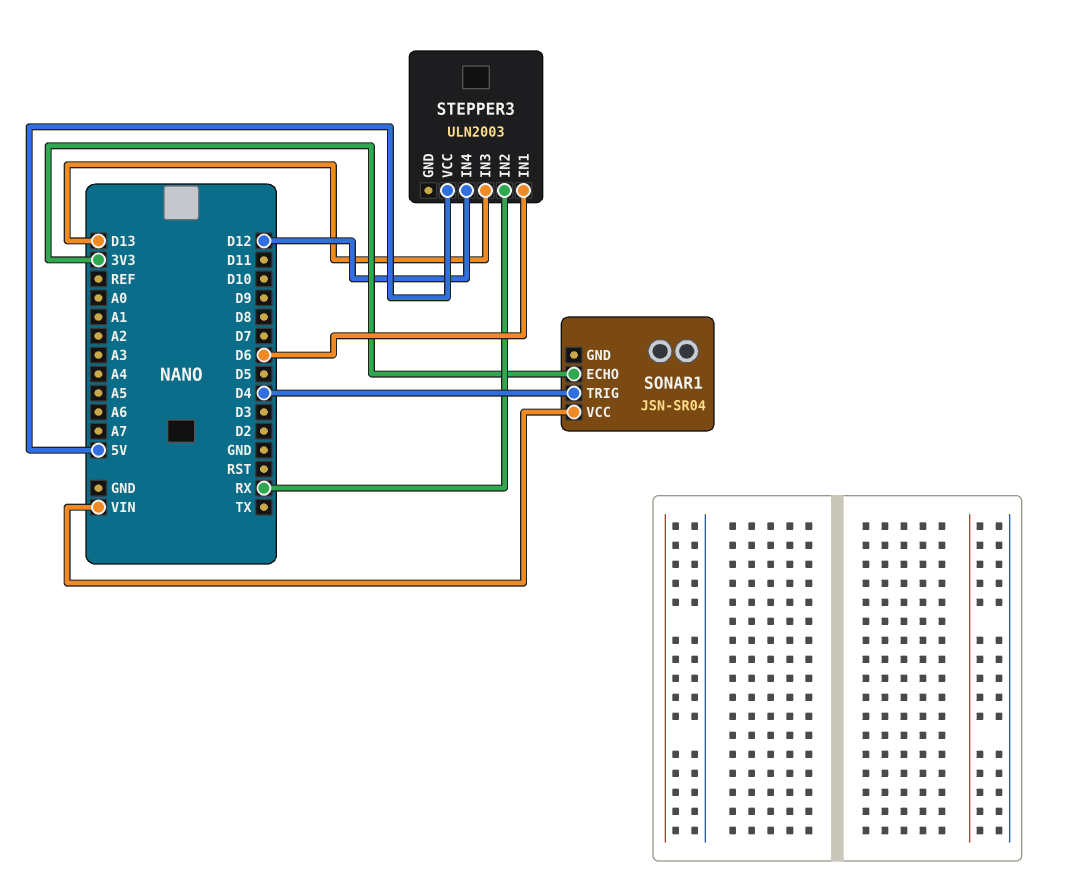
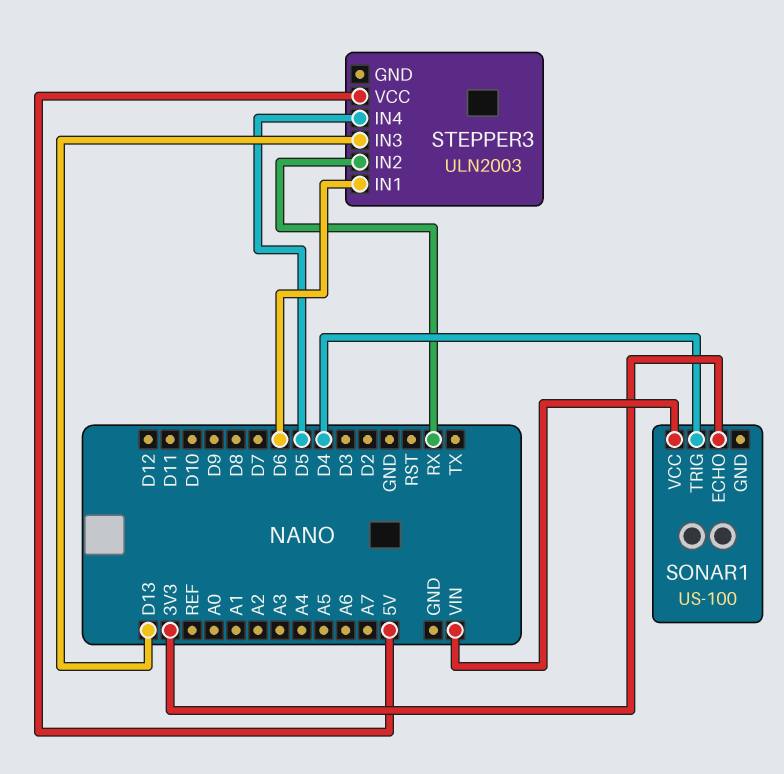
SONAR1: JSN-SR04 -> US-100
STEPPER3 pin IN4: D12 -> D5

